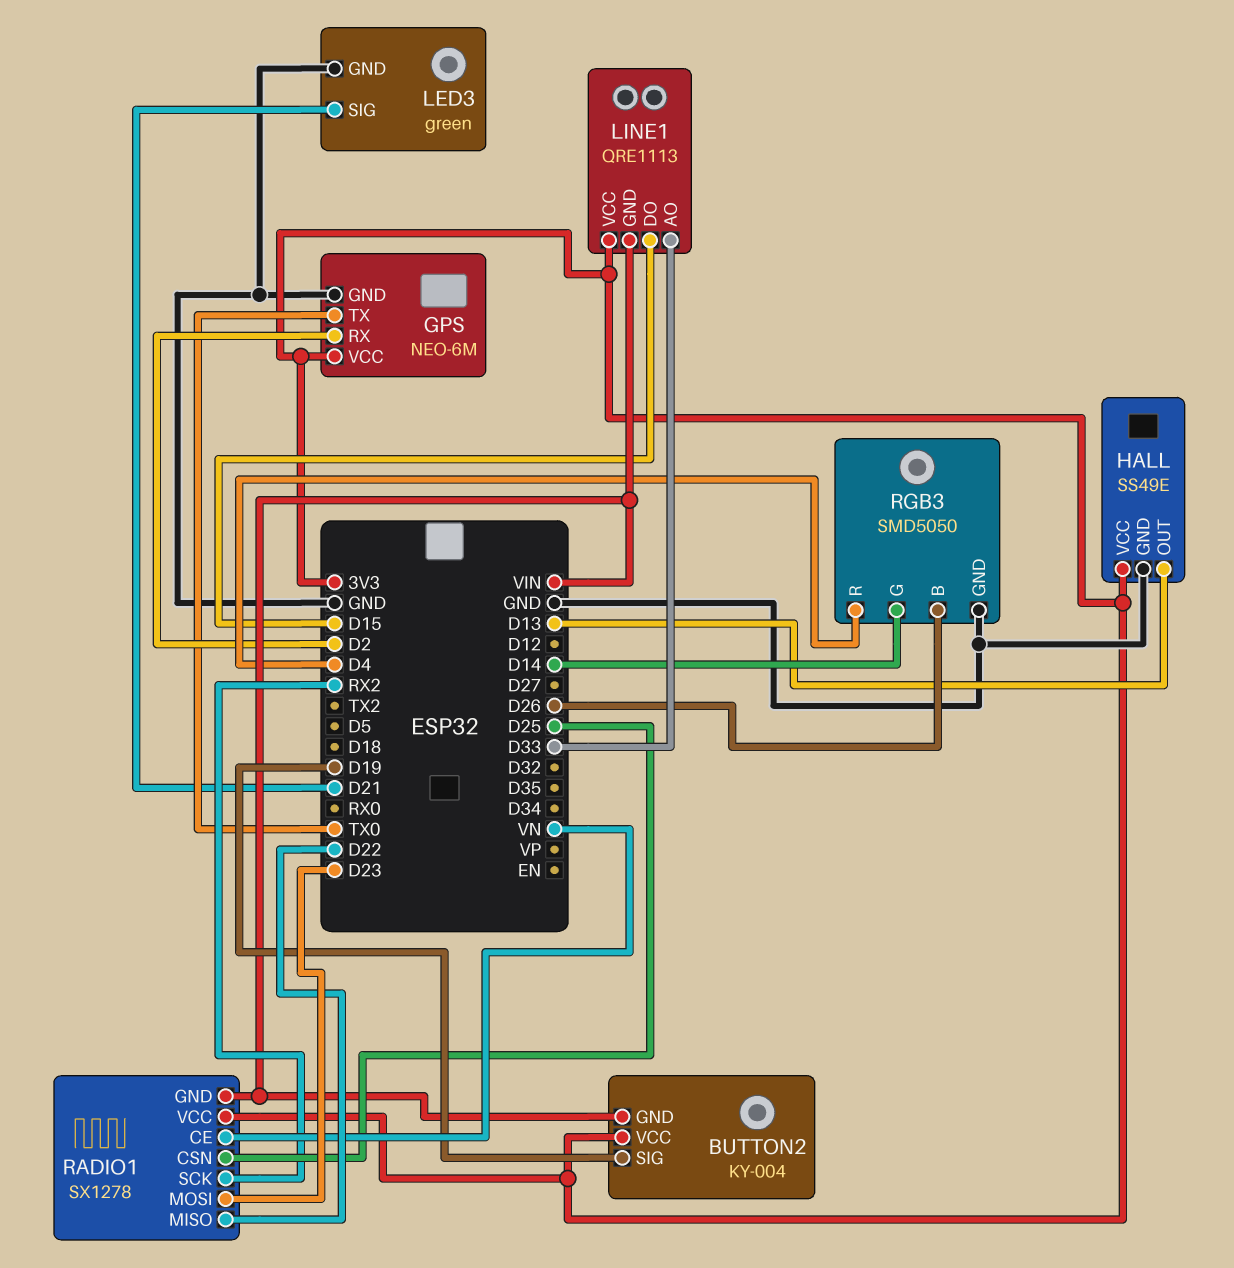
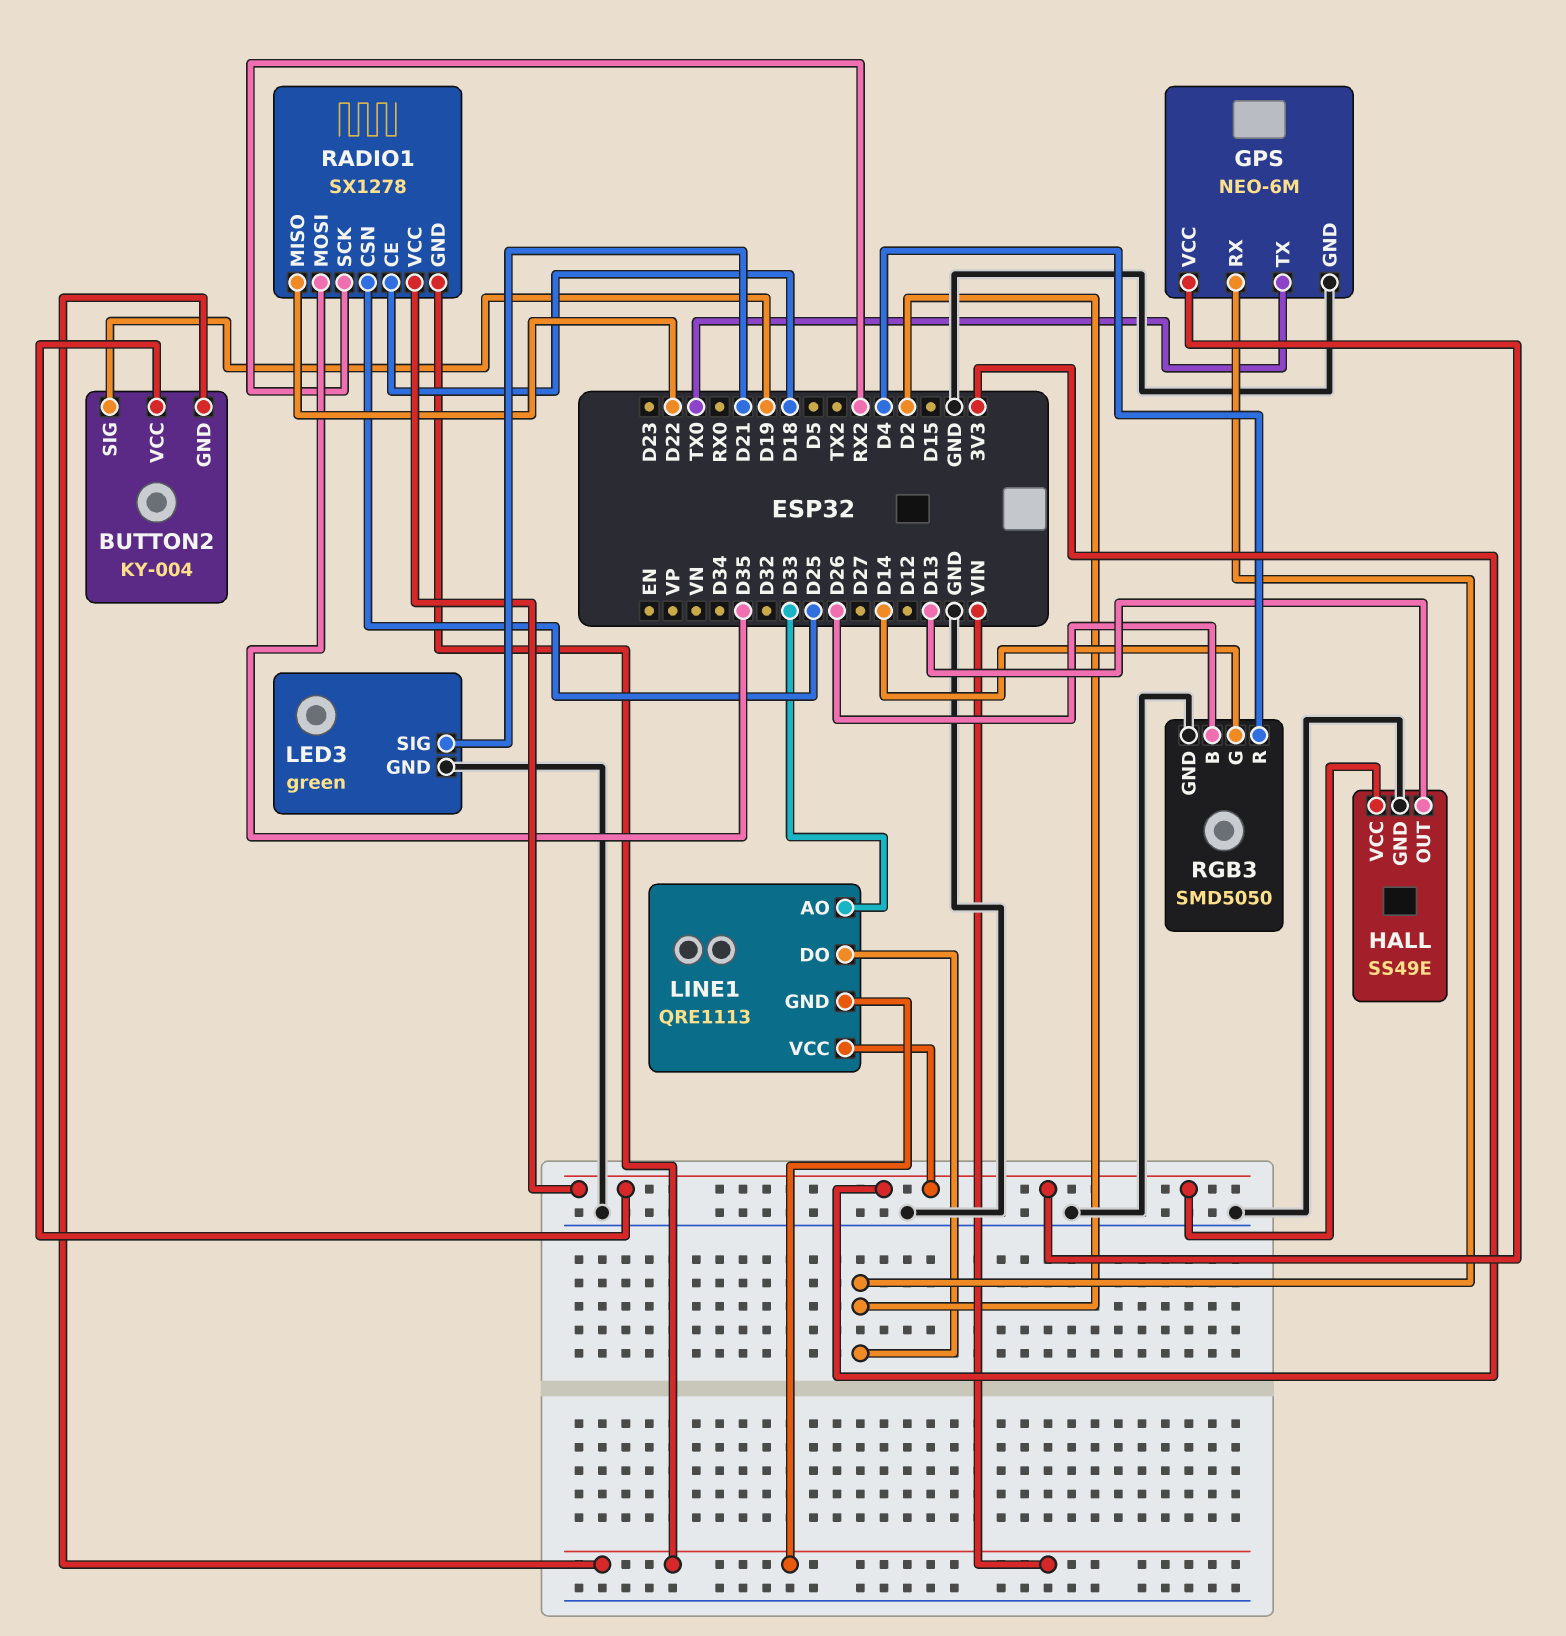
LINE1 pin DO: D15 -> D2
RADIO1 pin CE: VN -> D18
RADIO1 pin MOSI: D23 -> D35

